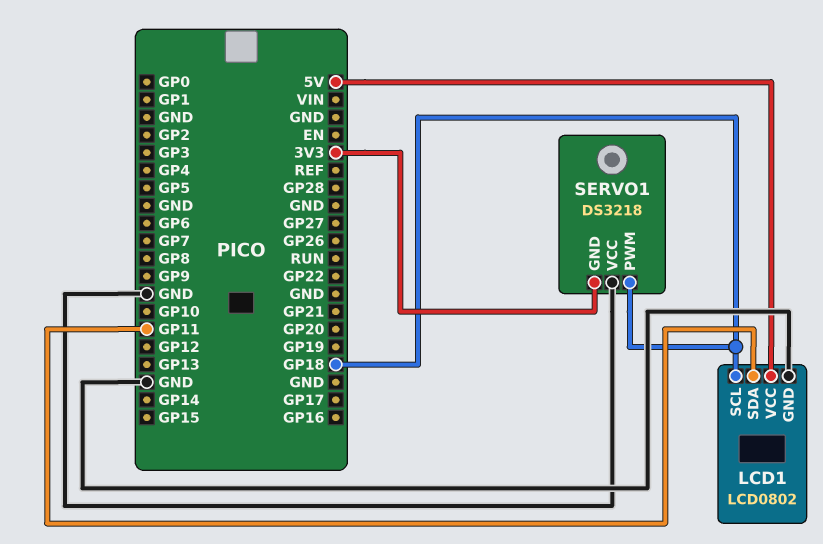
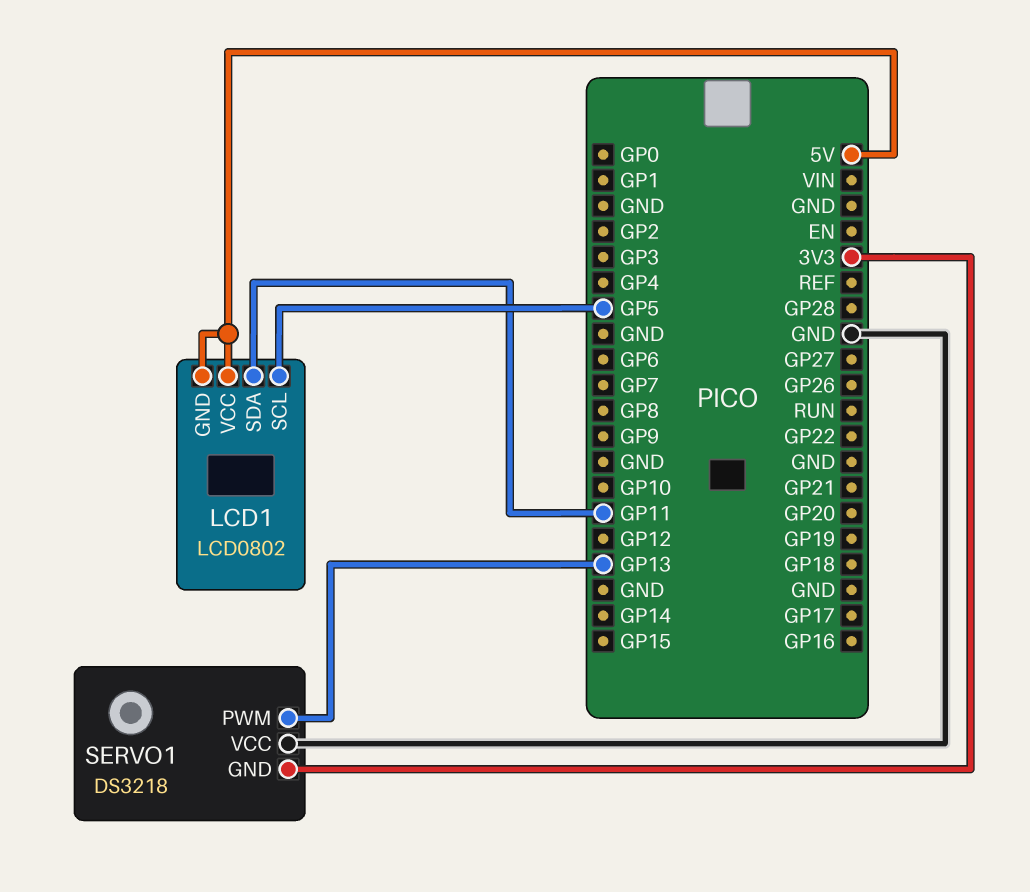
LCD1 pin GND: GND -> 5V
LCD1 pin SCL: GP18 -> GP5
SERVO1 pin PWM: GP18 -> GP13

